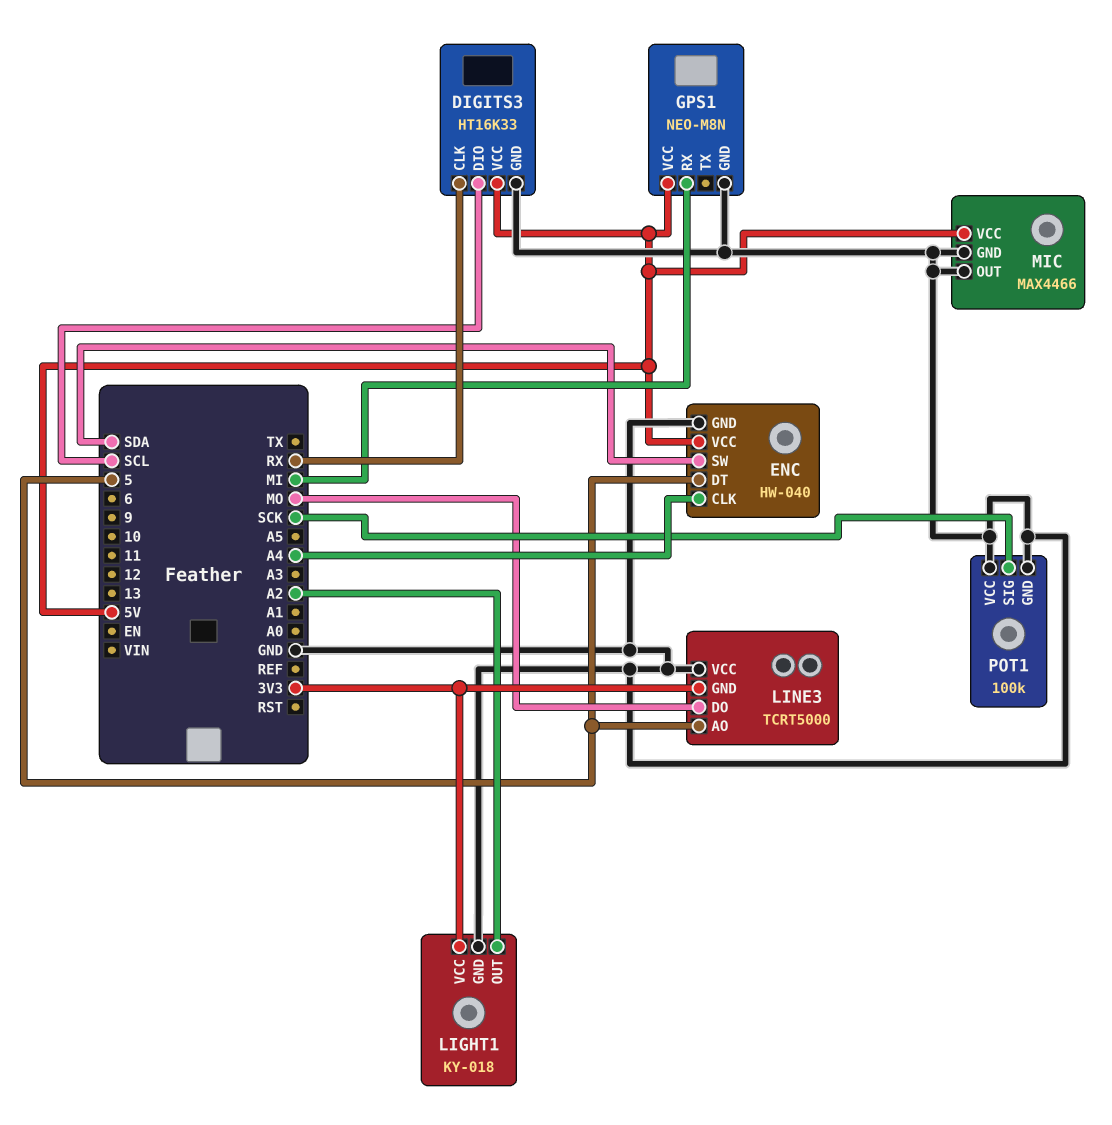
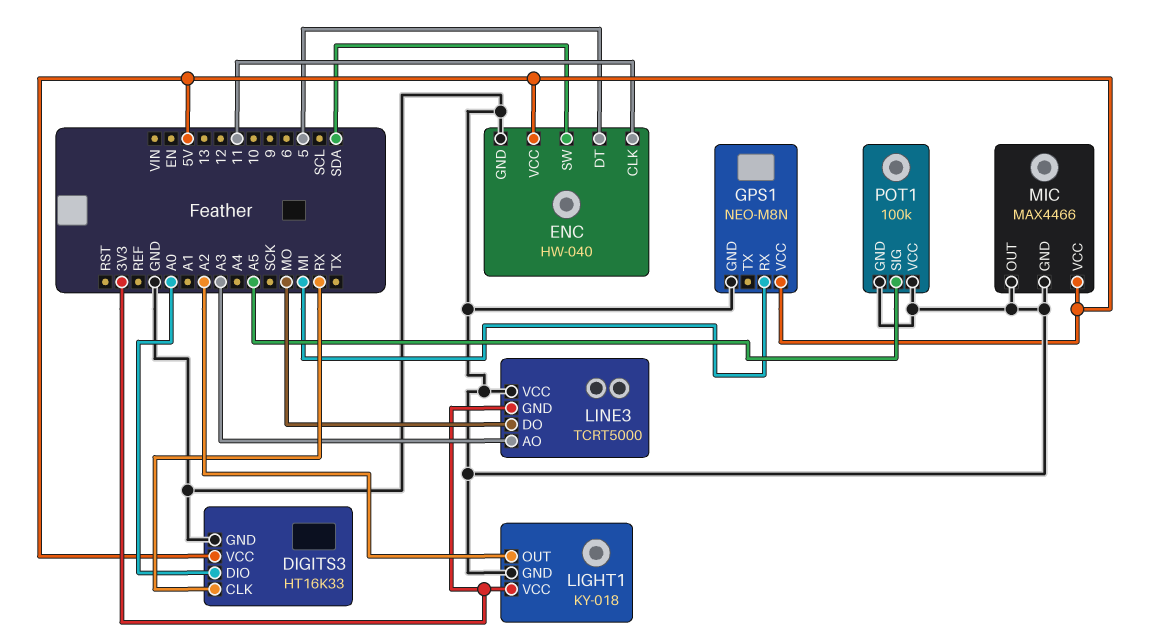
DIGITS3 pin DIO: SCL -> A0
ENC pin CLK: A4 -> 11
LINE3 pin AO: 5 -> A3
POT1 pin SIG: SCK -> A5

